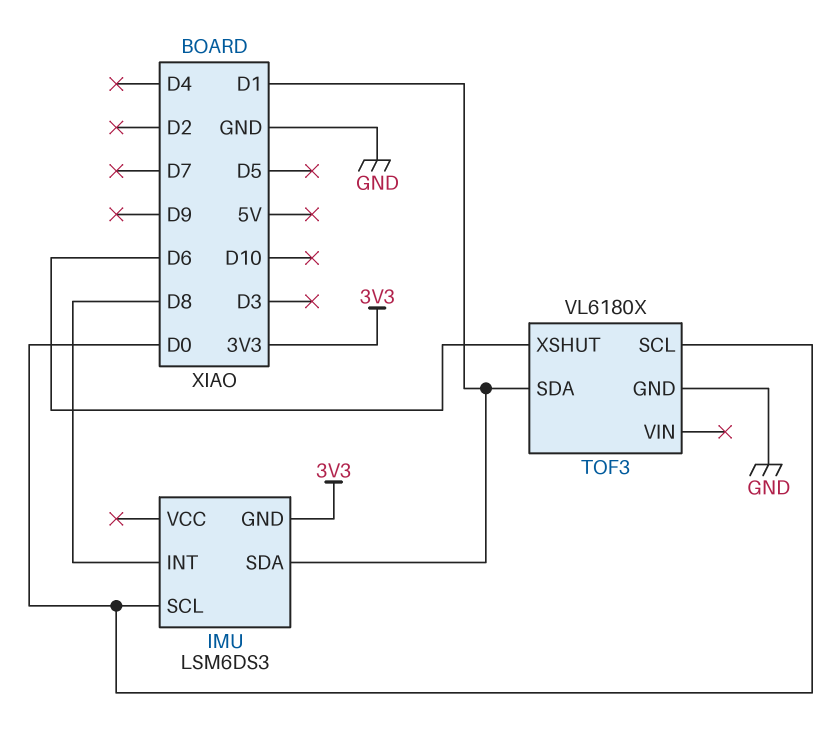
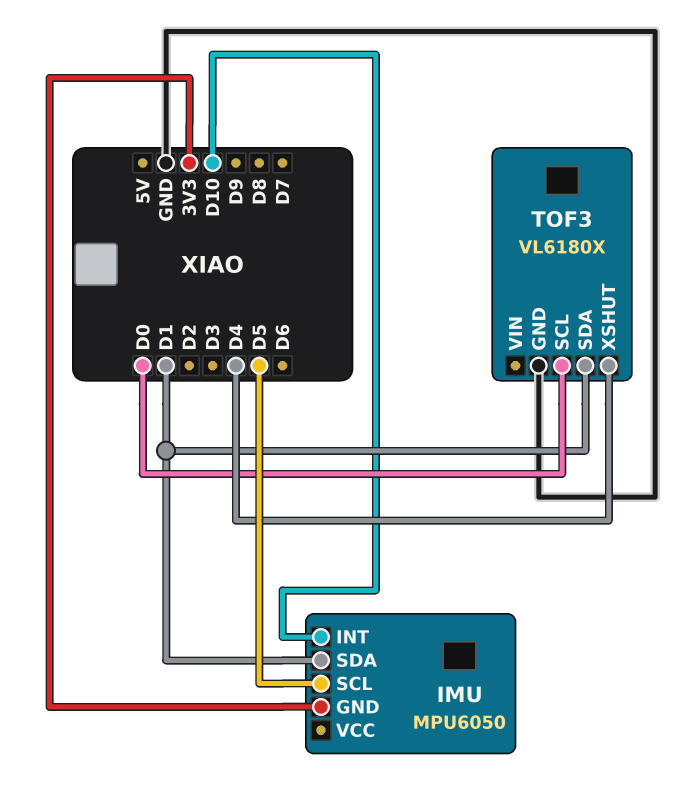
IMU: LSM6DS3 -> MPU6050
IMU pin INT: D8 -> D10
IMU pin SCL: D0 -> D5
TOF3 pin XSHUT: D6 -> D4

